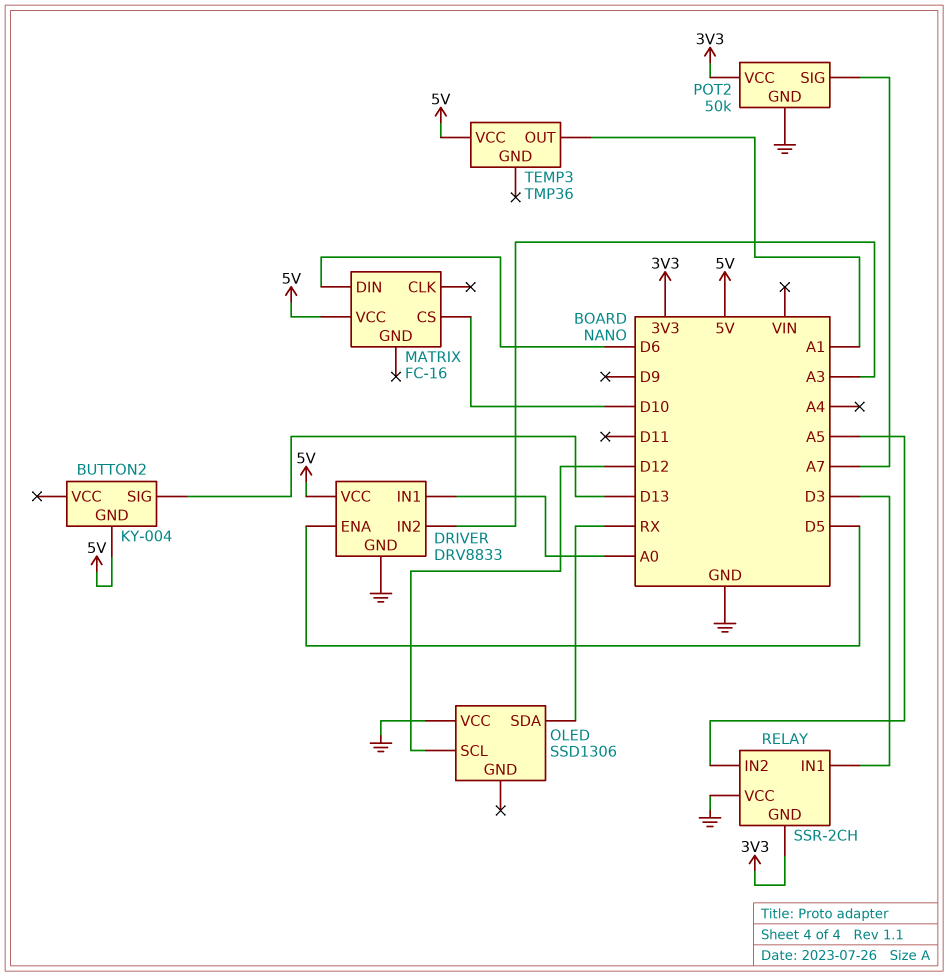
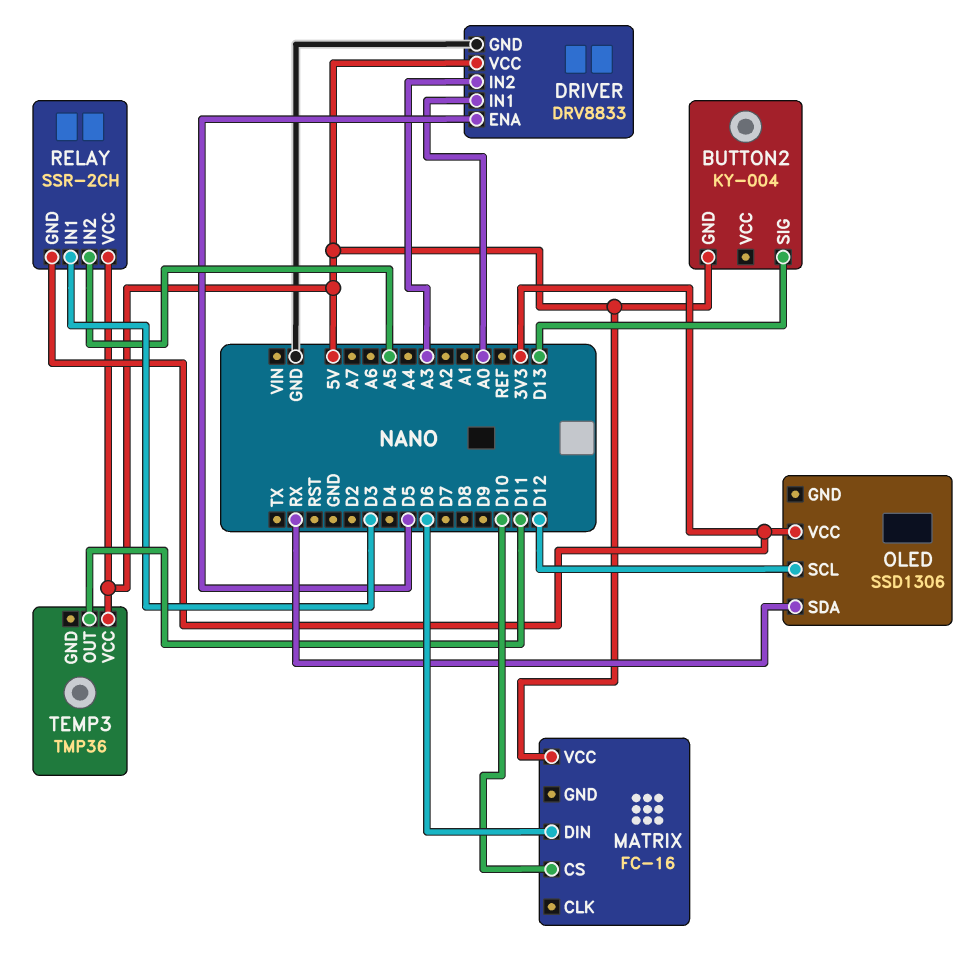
OLED pin VCC: GND -> 3V3
POT2: 50k -> none
POT2 pin GND: GND -> none
POT2 pin SIG: A7 -> none
POT2 pin VCC: 3V3 -> none
RELAY pin VCC: GND -> 5V
TEMP3 pin OUT: A1 -> D11

